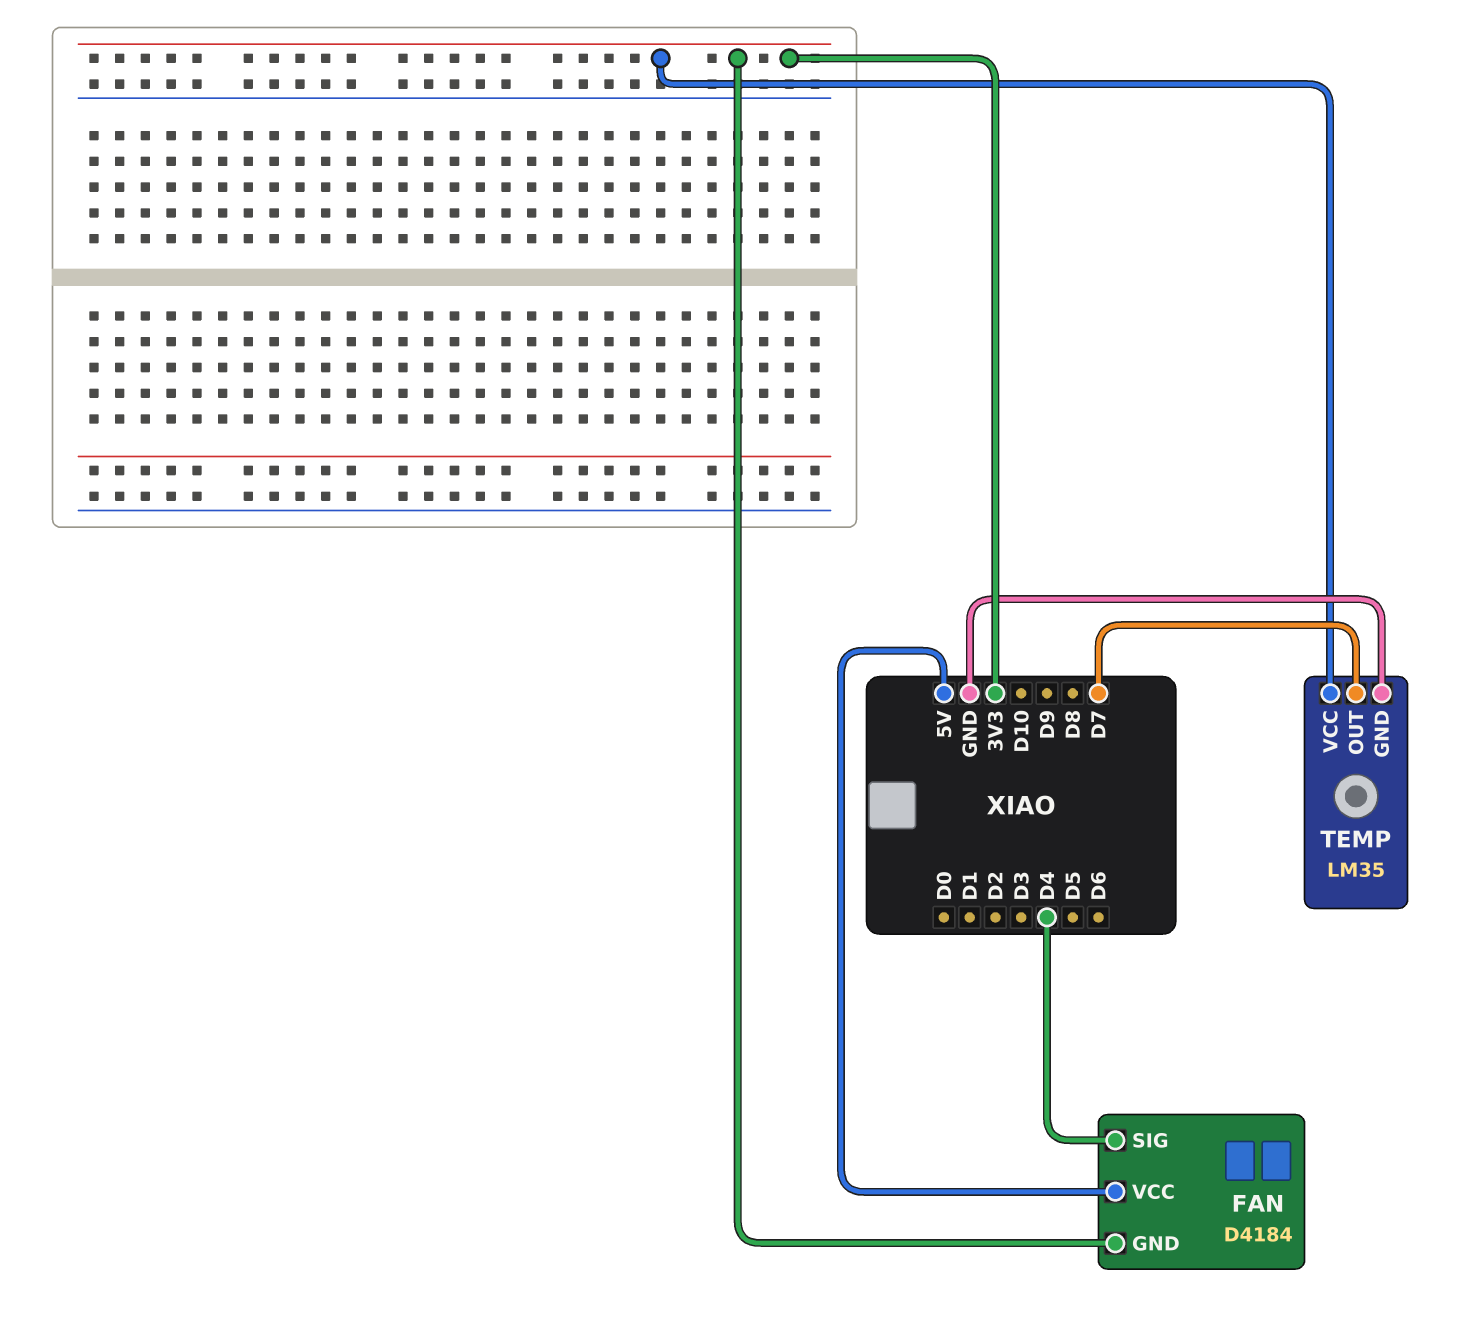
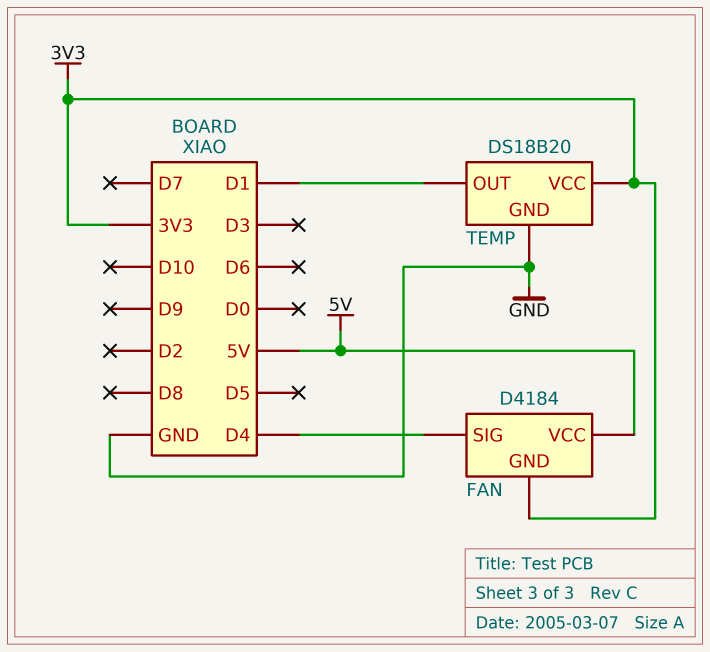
TEMP: LM35 -> DS18B20
TEMP pin OUT: D7 -> D1

